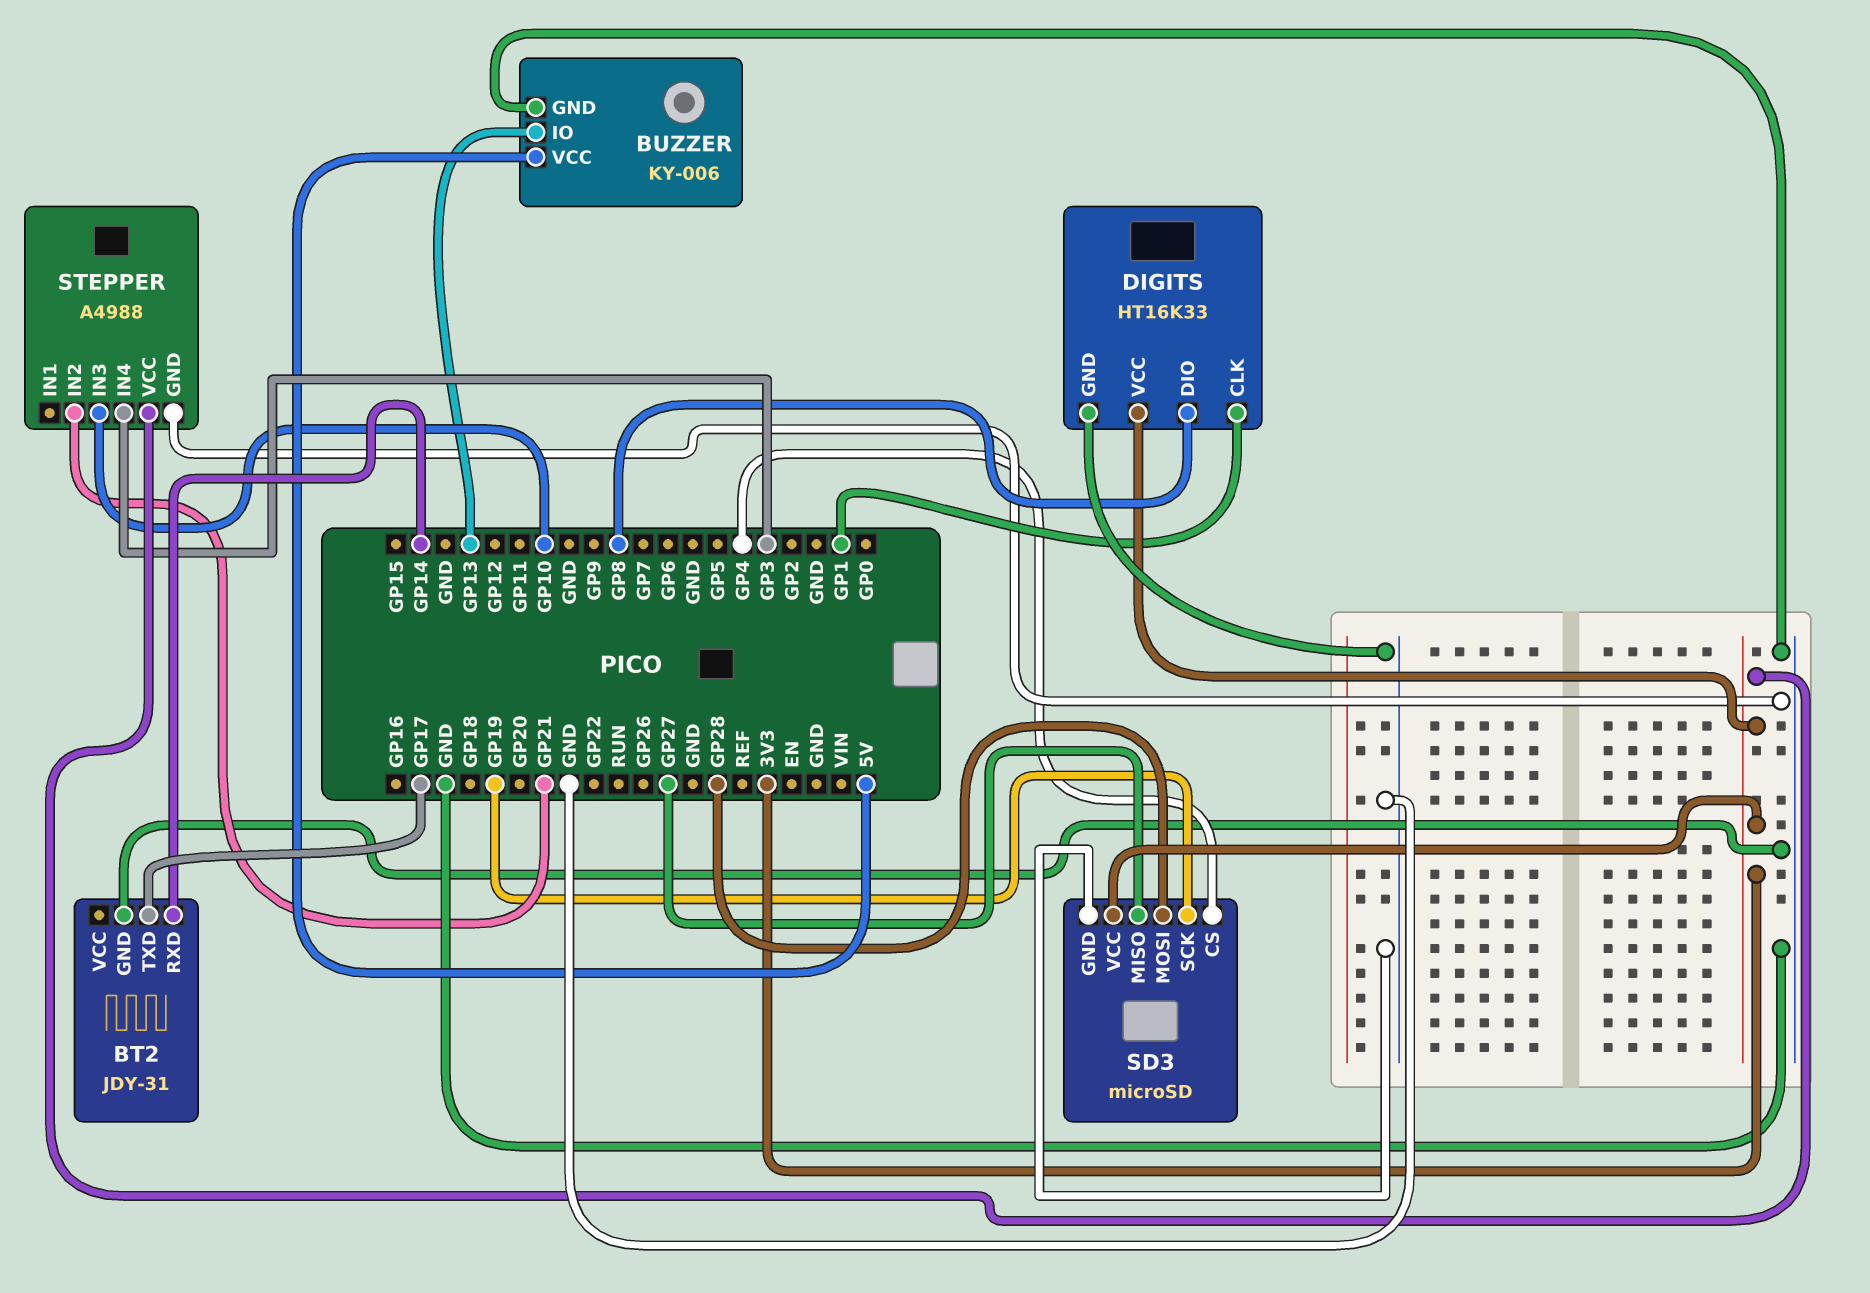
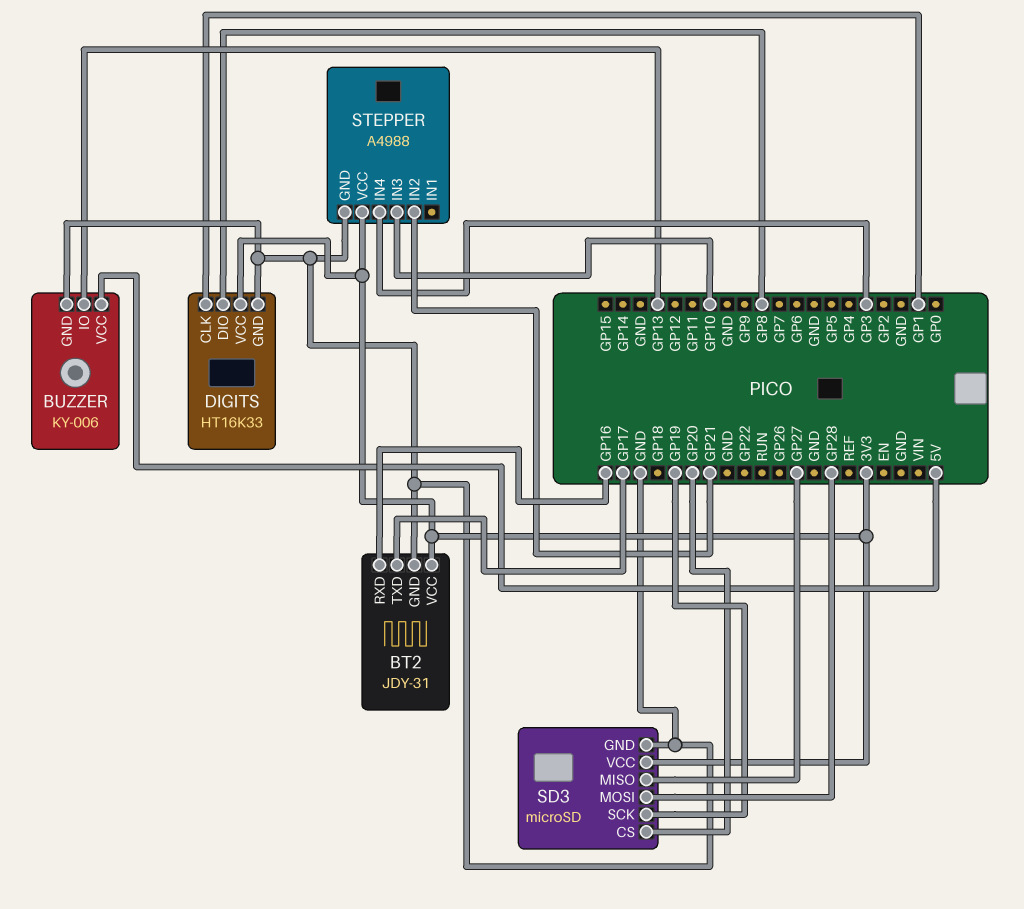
BT2 pin RXD: GP14 -> GP16
BT2 pin VCC: none -> 3V3
SD3 pin CS: GP4 -> GP20

